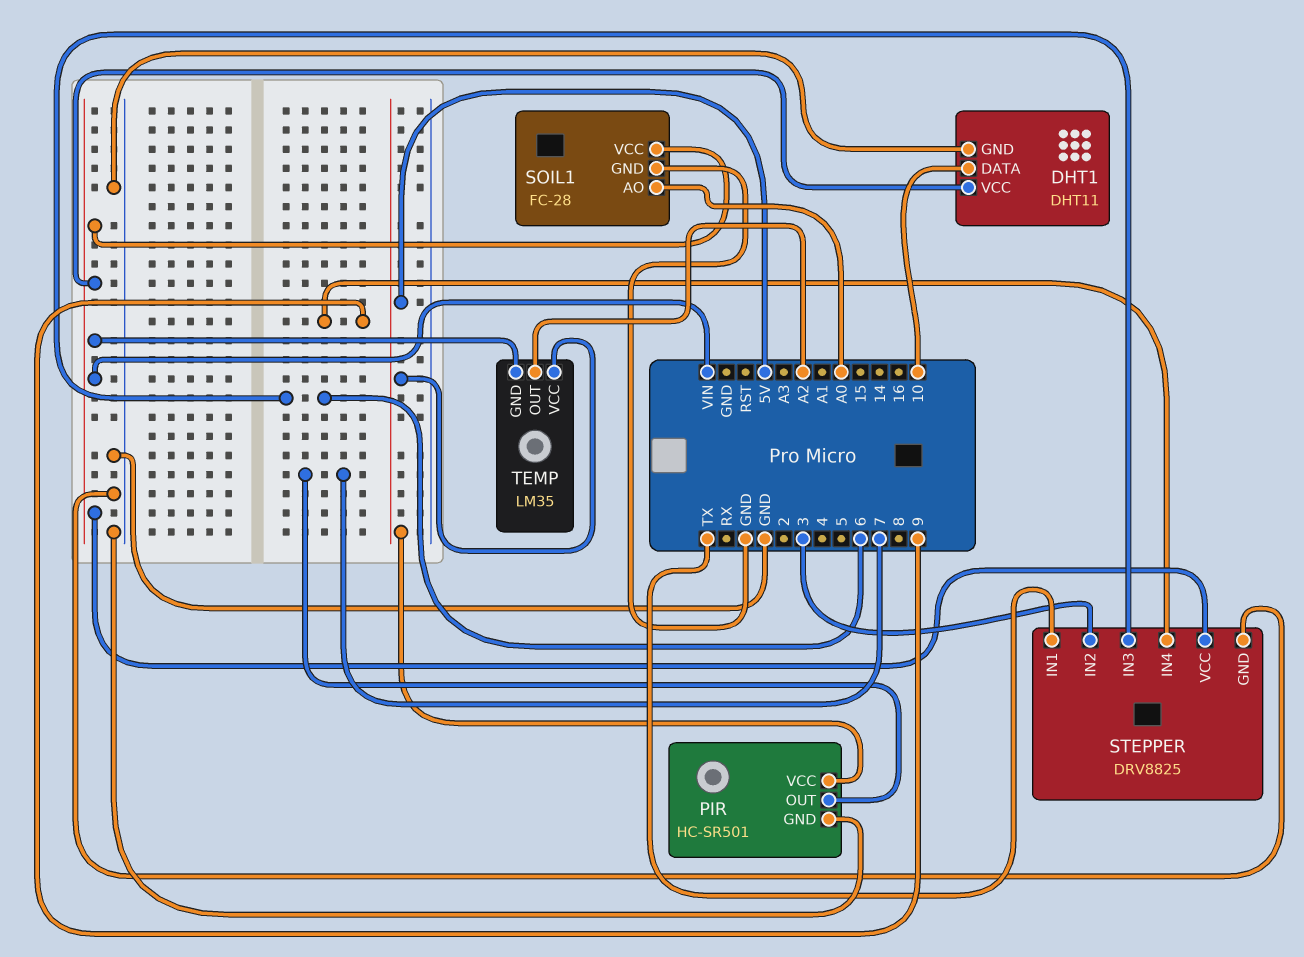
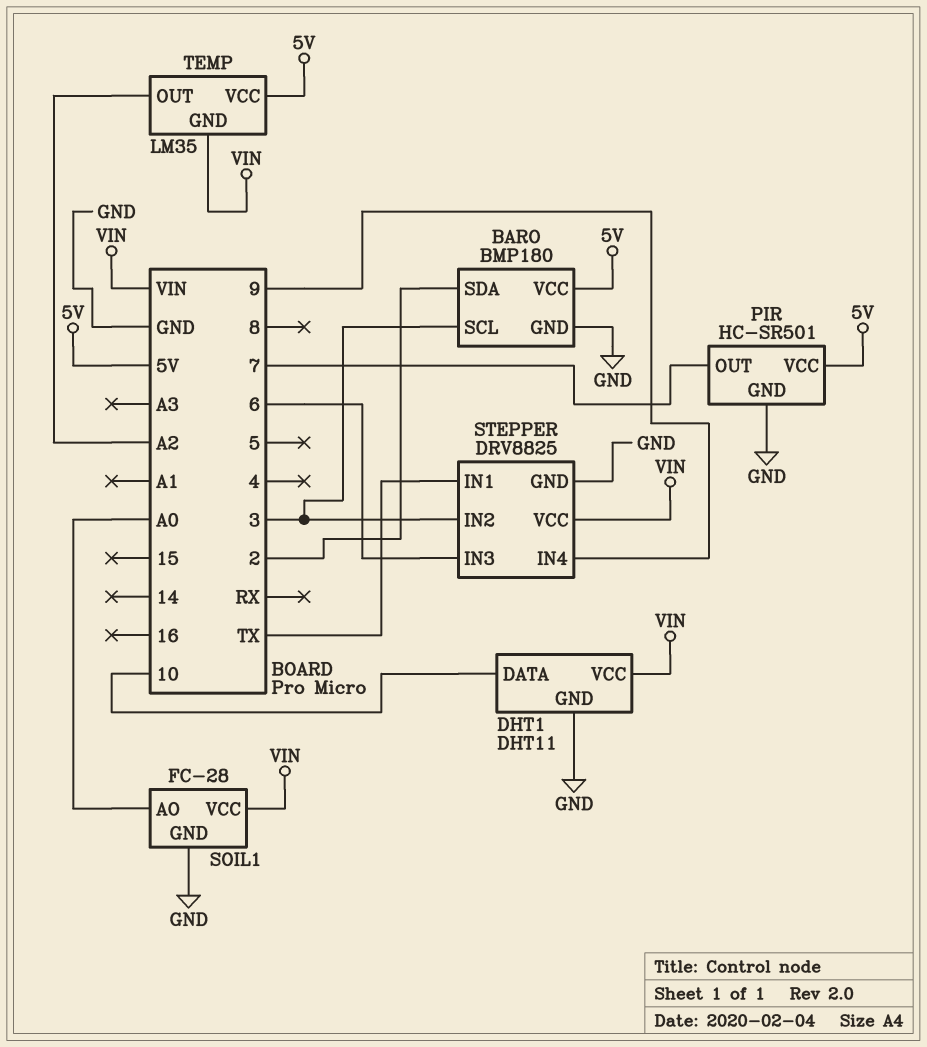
BARO: none -> BMP180
BARO pin GND: none -> GND
BARO pin SCL: none -> 3
BARO pin SDA: none -> 2
BARO pin VCC: none -> 5V

